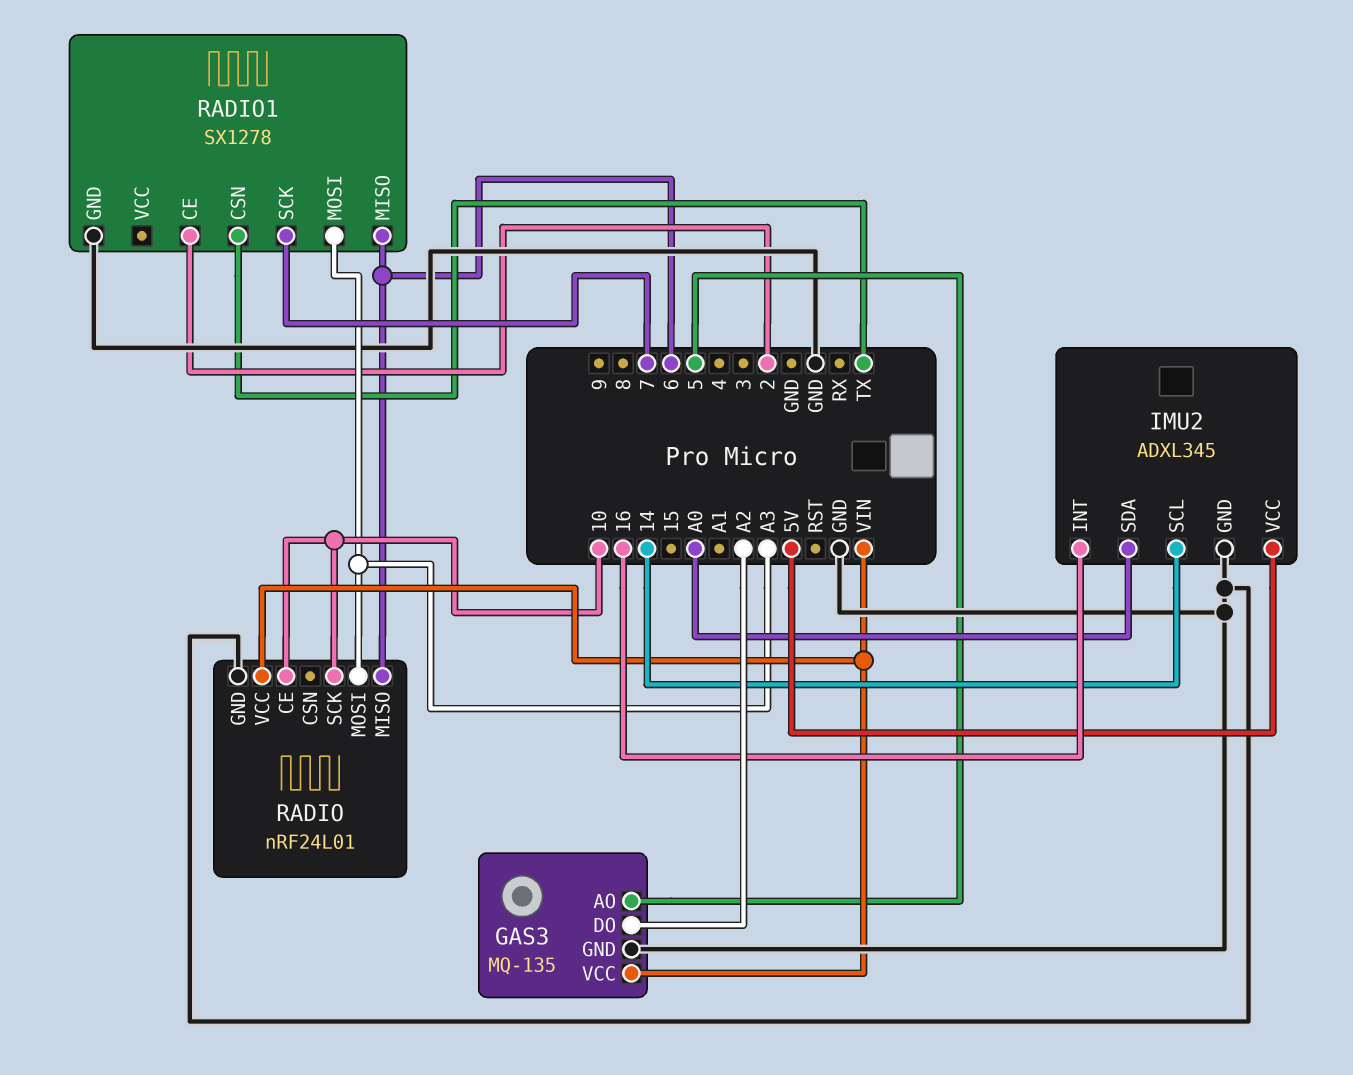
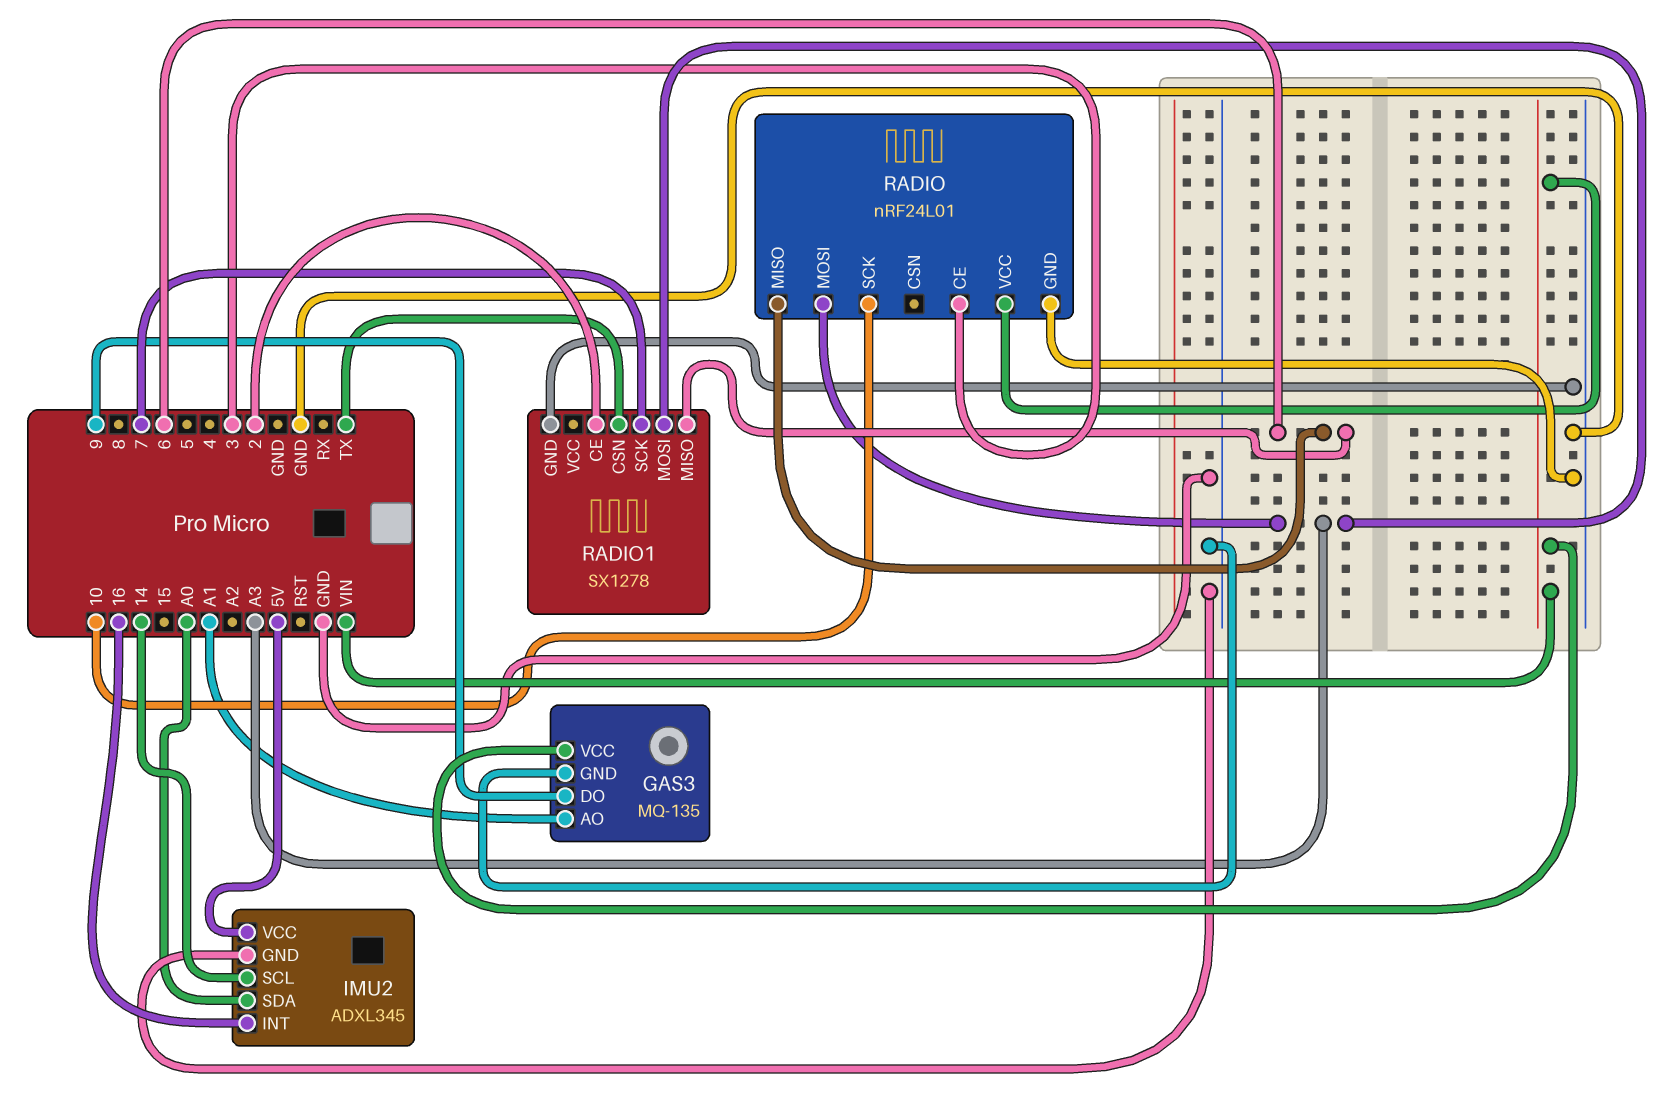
GAS3 pin AO: 5 -> A1
GAS3 pin DO: A2 -> 9
RADIO pin CE: 10 -> 3

